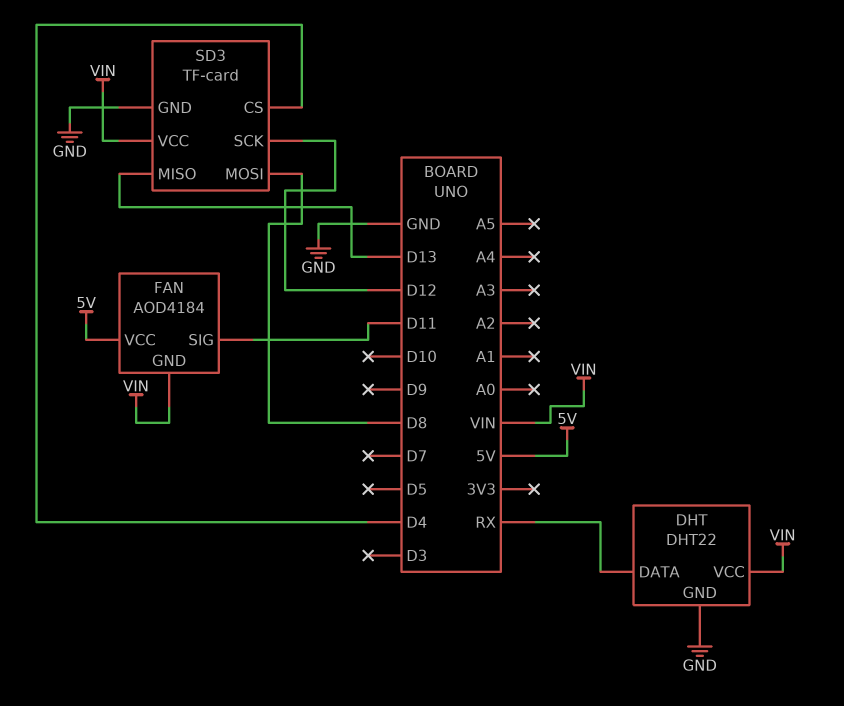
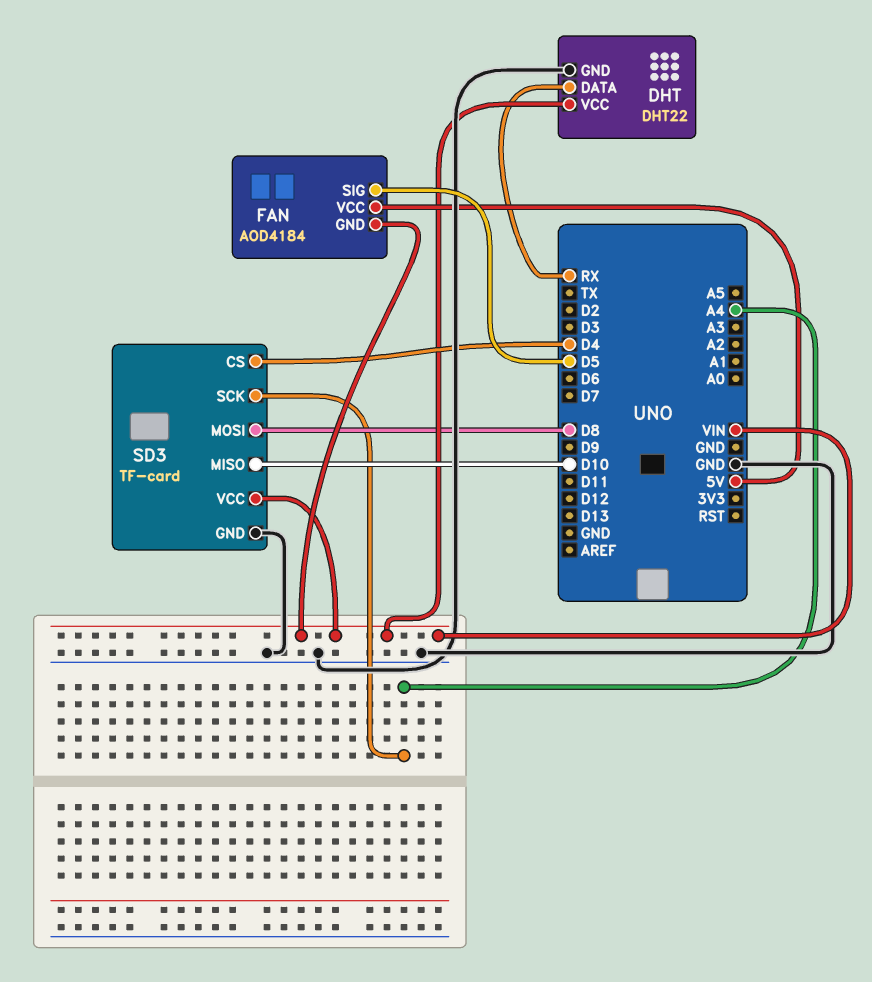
FAN pin SIG: D11 -> D5
SD3 pin MISO: D13 -> D10
SD3 pin SCK: D12 -> A4

